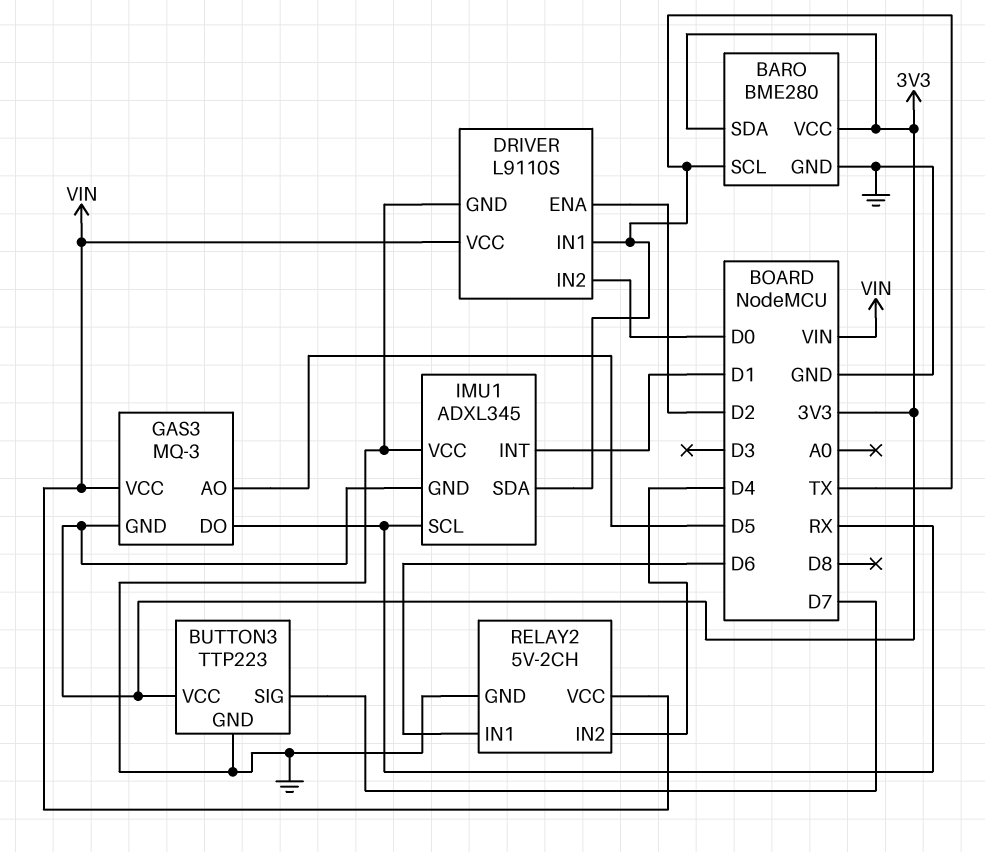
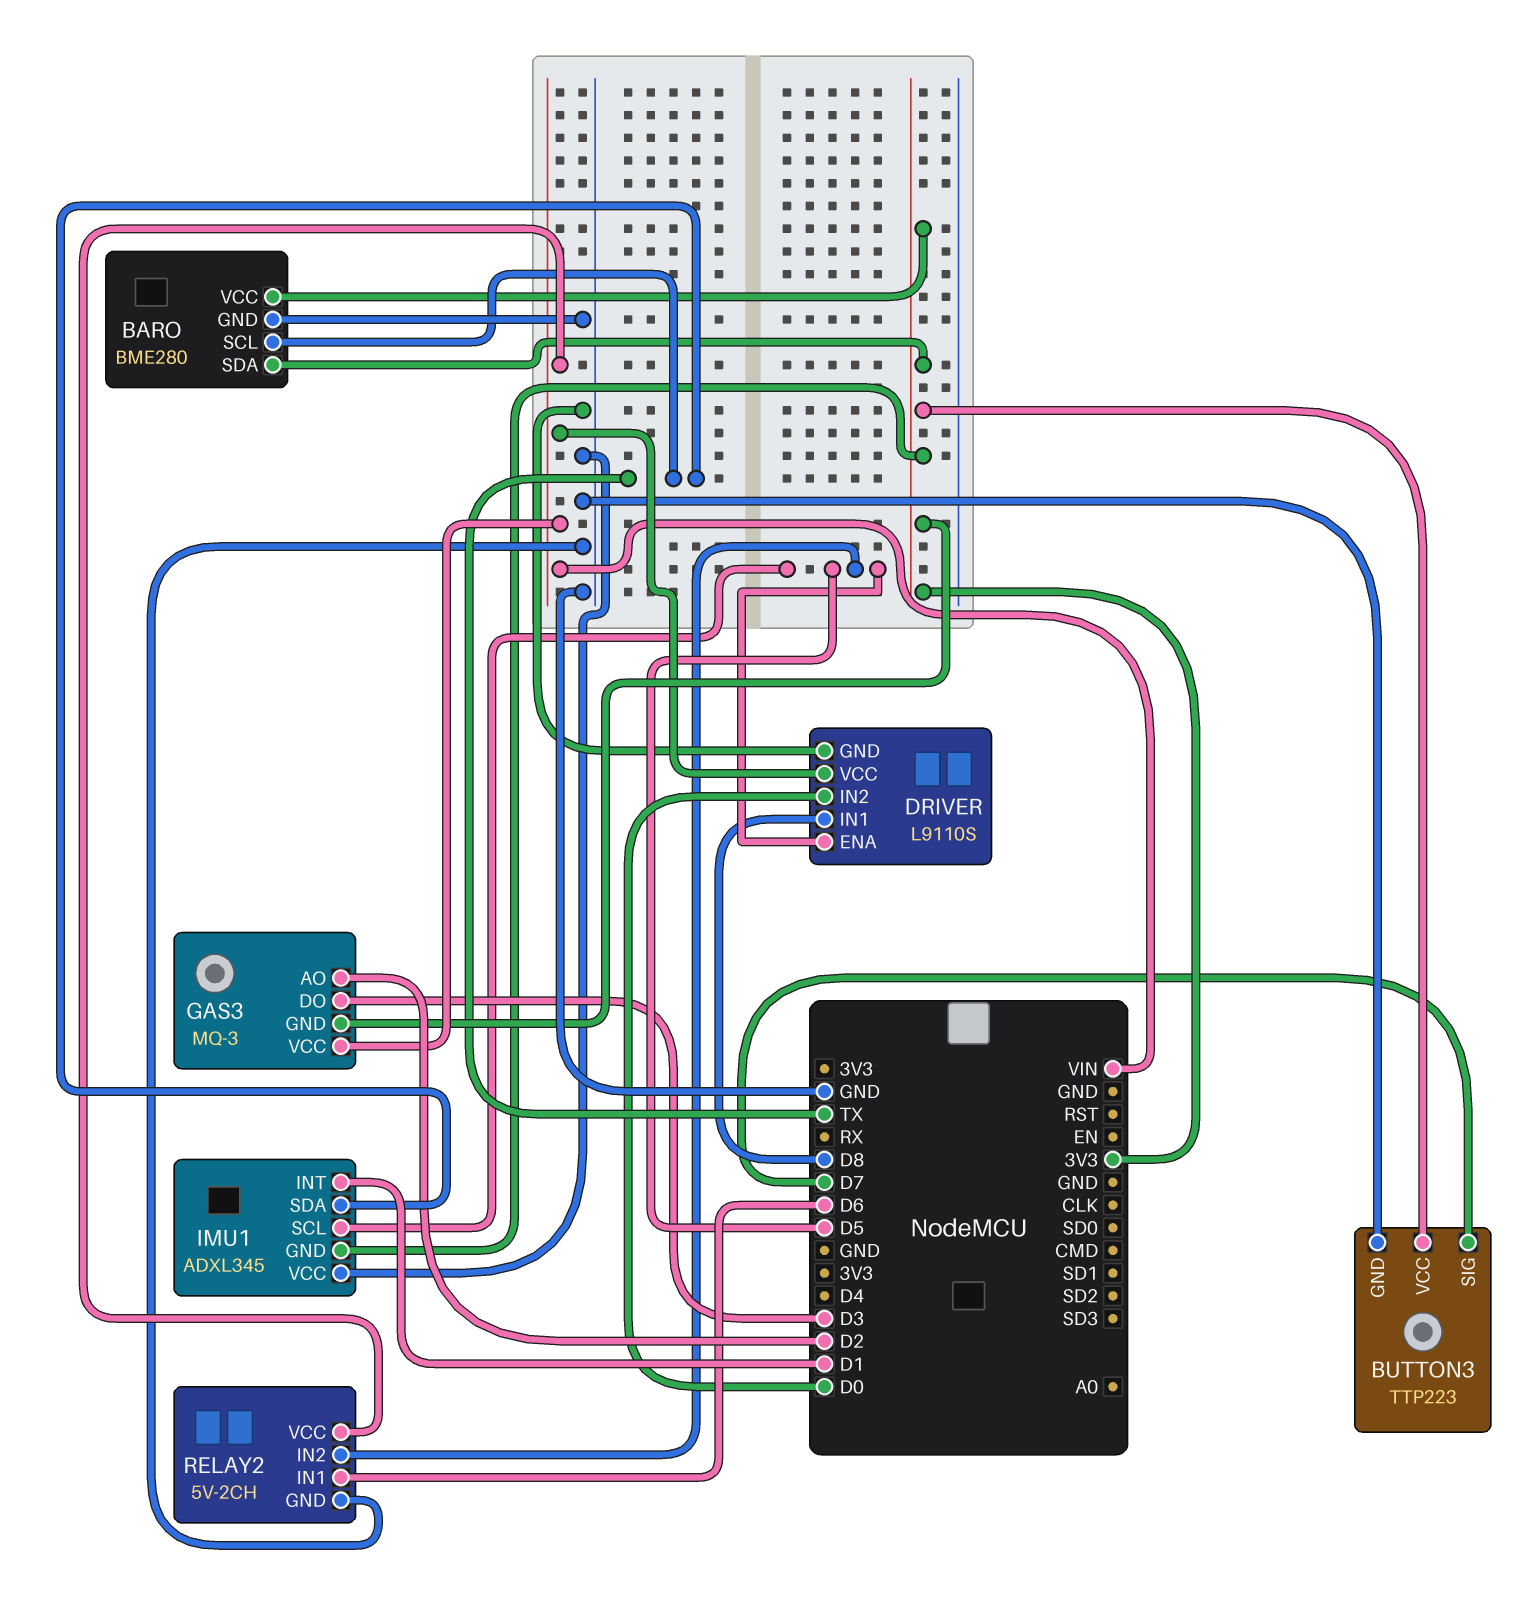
DRIVER pin ENA: D2 -> D5
DRIVER pin IN1: TX -> D8
GAS3 pin AO: D5 -> D2
GAS3 pin DO: RX -> D3
IMU1 pin SCL: RX -> D5
RELAY2 pin IN2: D4 -> D5

